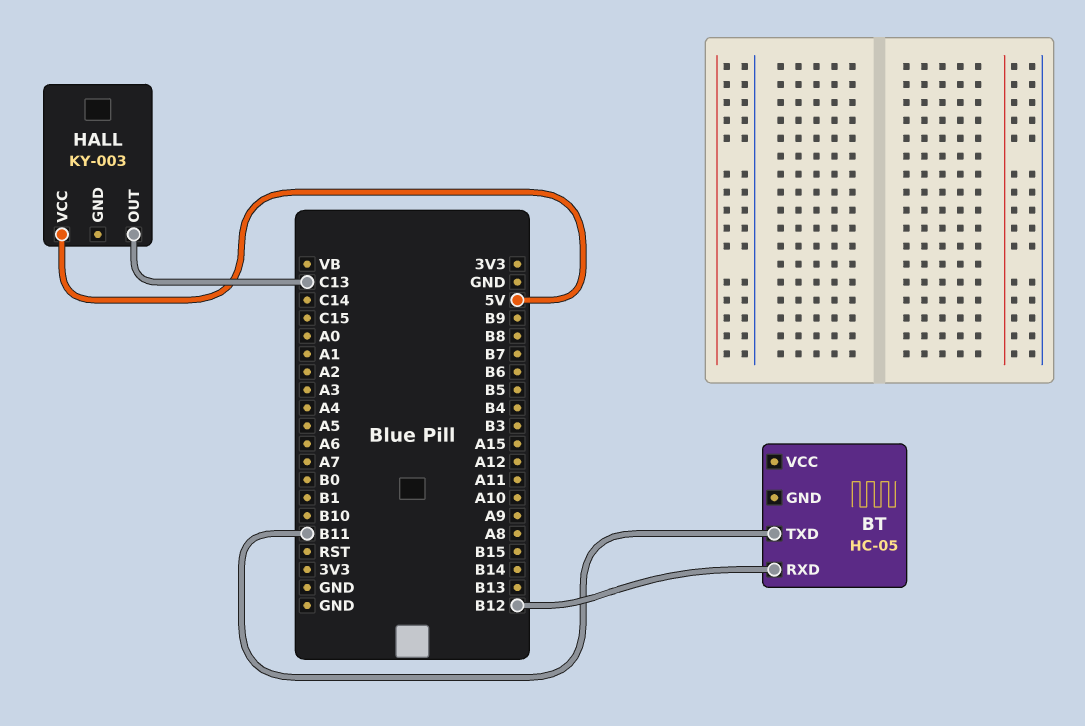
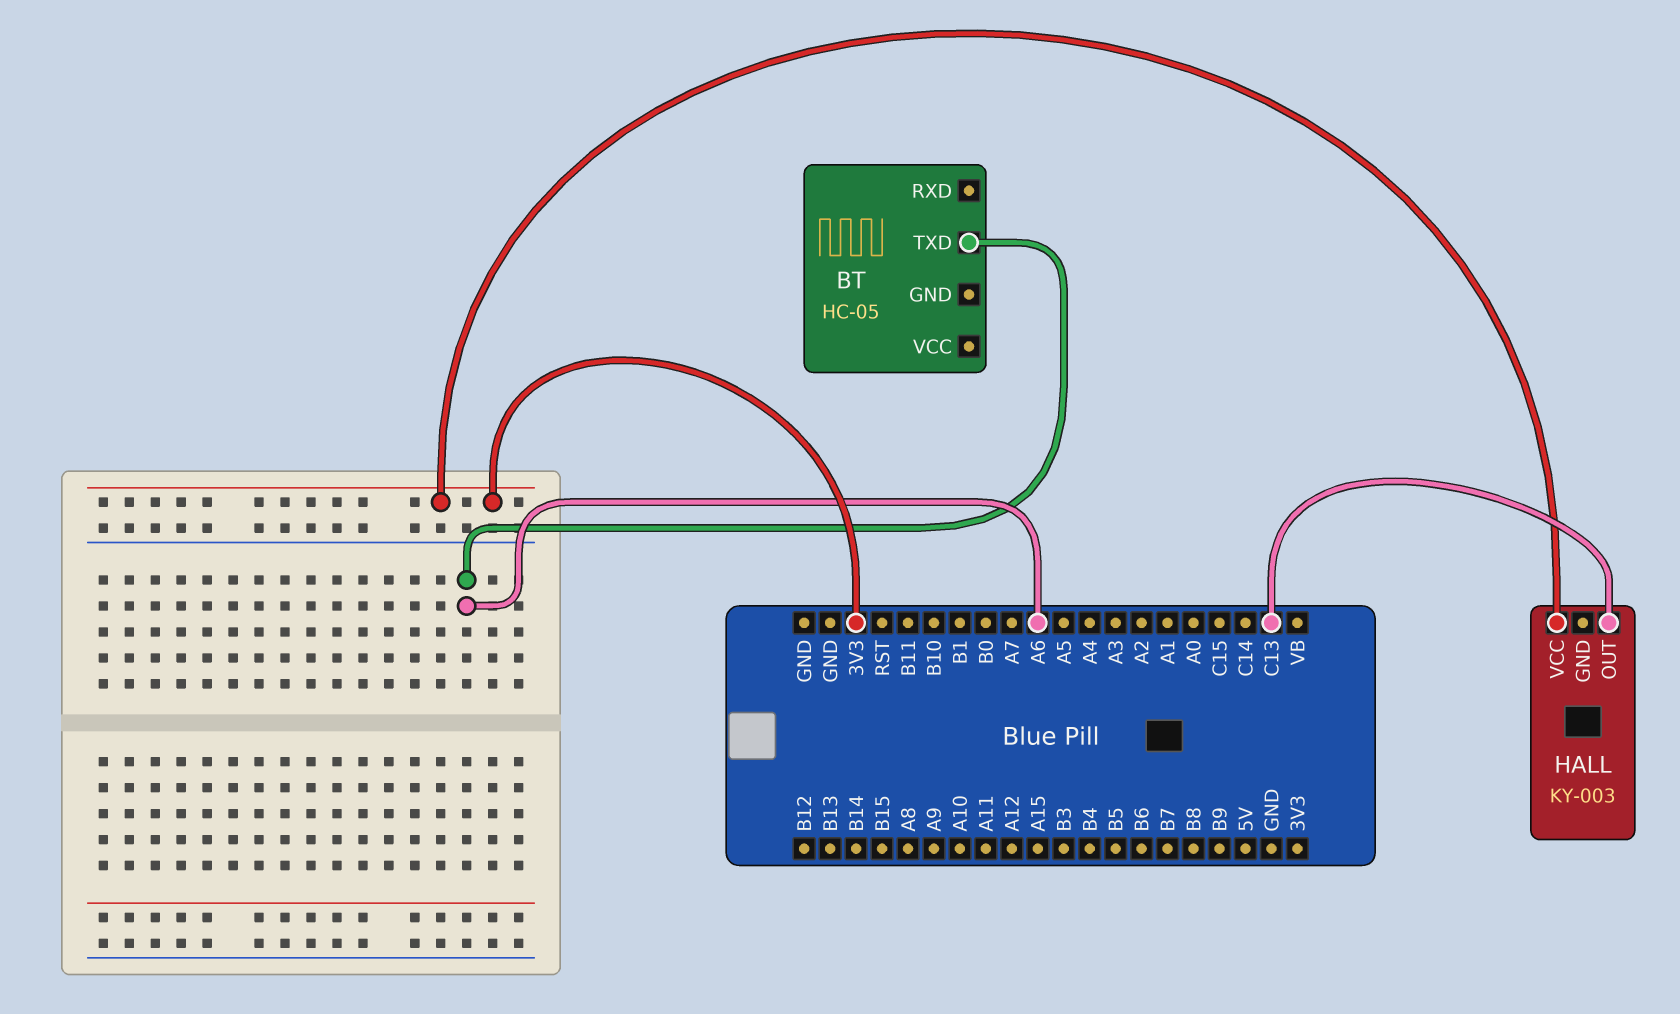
BT pin RXD: B12 -> none
BT pin TXD: B11 -> A6
HALL pin VCC: 5V -> 3V3

